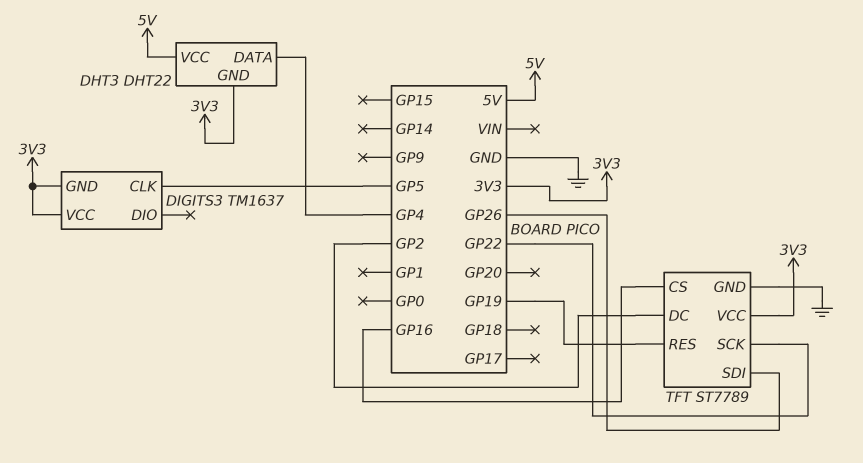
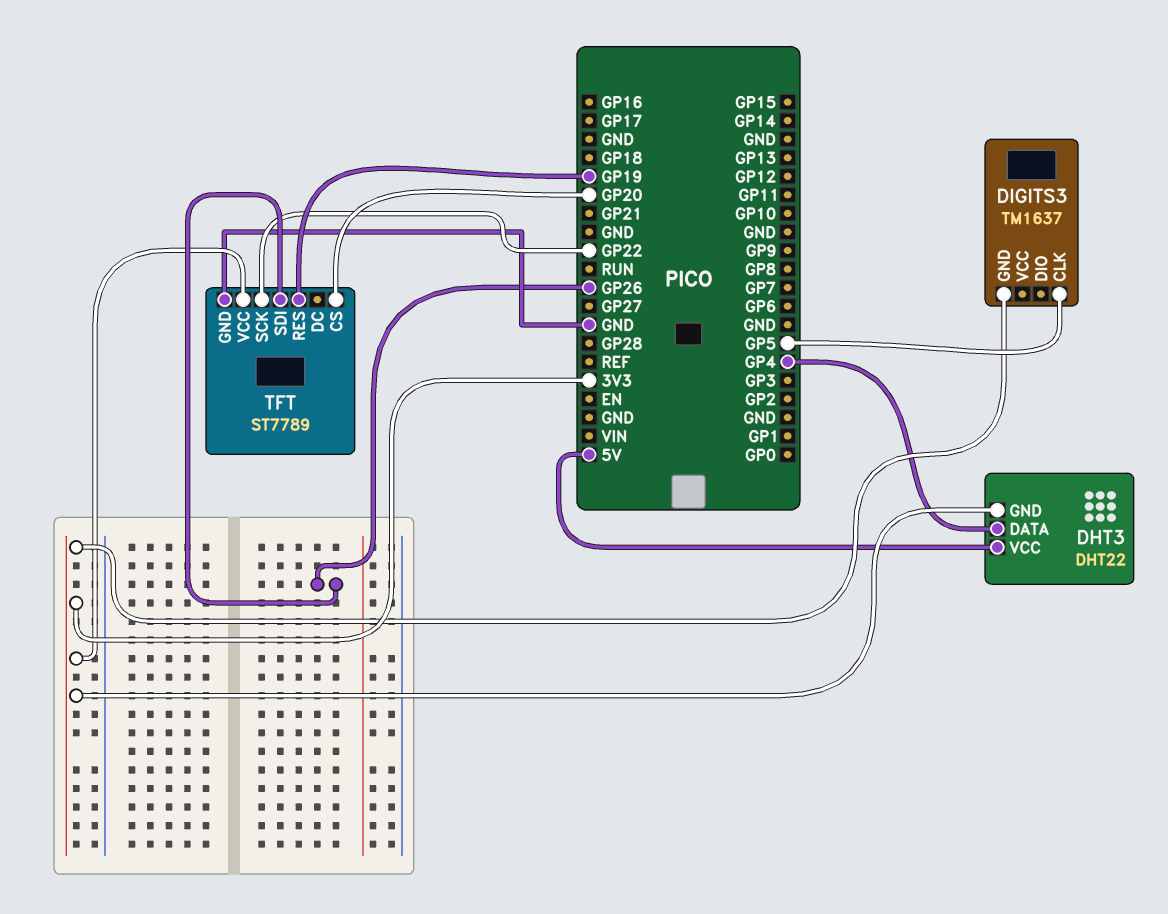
DIGITS3 pin VCC: 3V3 -> none
TFT pin CS: GP16 -> GP20
TFT pin DC: GP2 -> none

